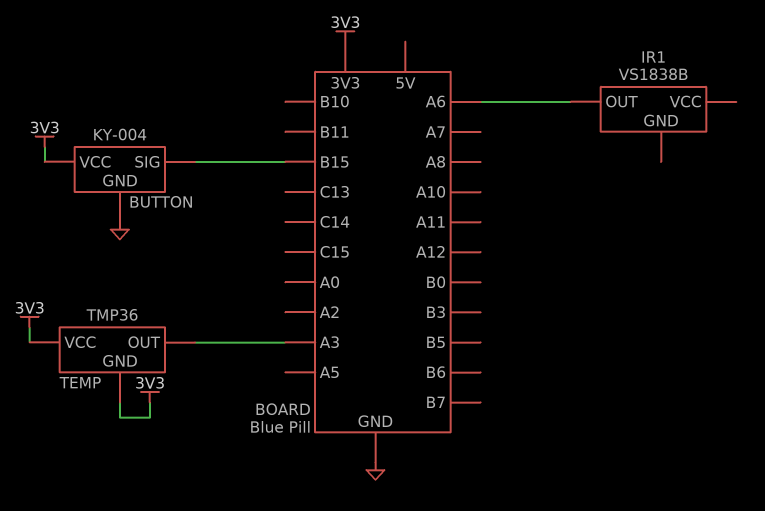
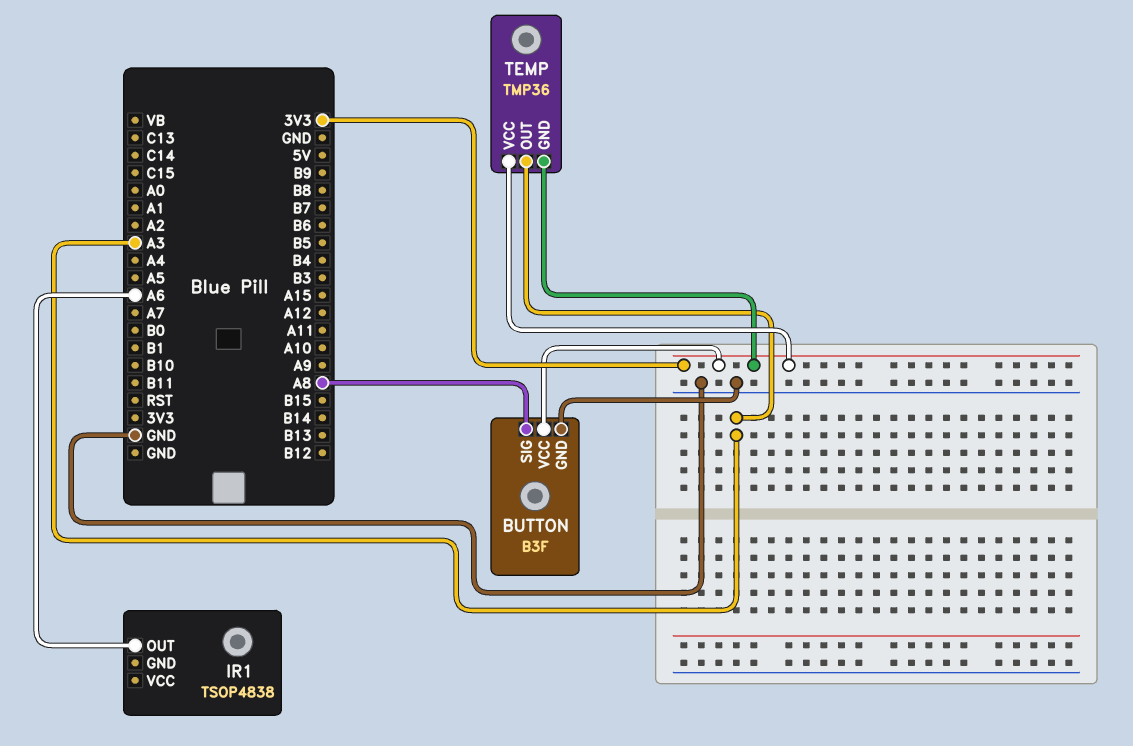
BUTTON: KY-004 -> B3F
BUTTON pin SIG: B15 -> A8
IR1: VS1838B -> TSOP4838

